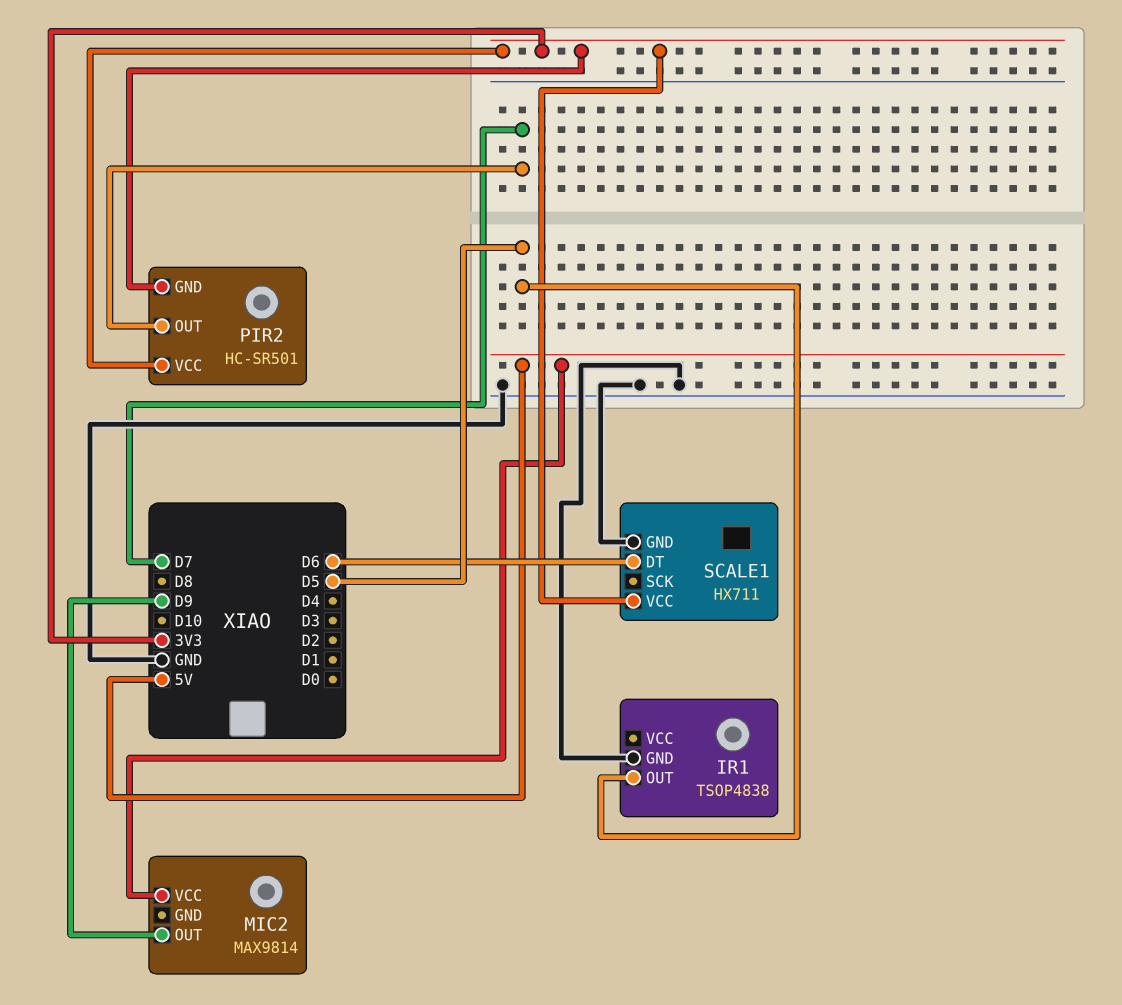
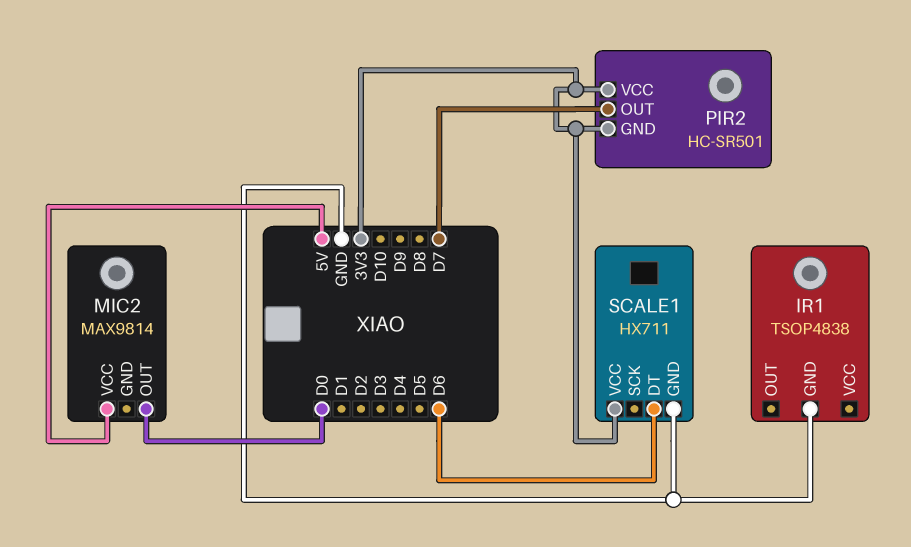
IR1 pin OUT: D5 -> none
MIC2 pin OUT: D9 -> D0

